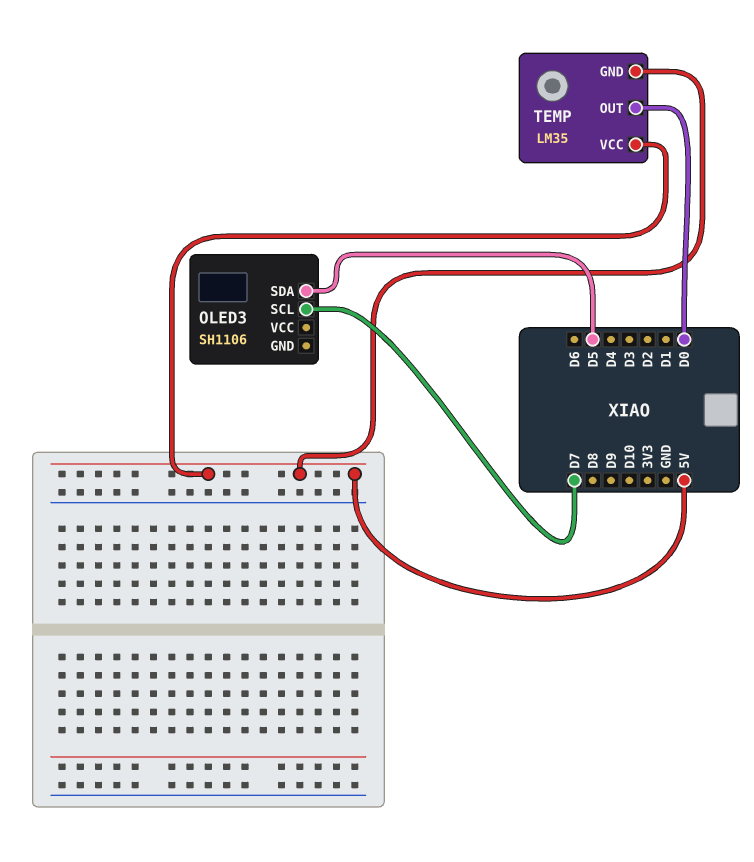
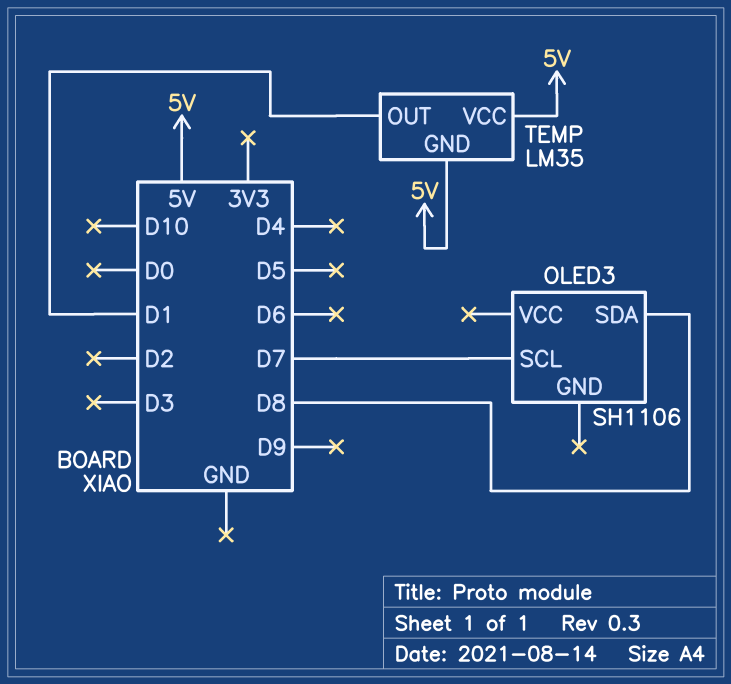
OLED3 pin SDA: D5 -> D8
TEMP pin OUT: D0 -> D1

